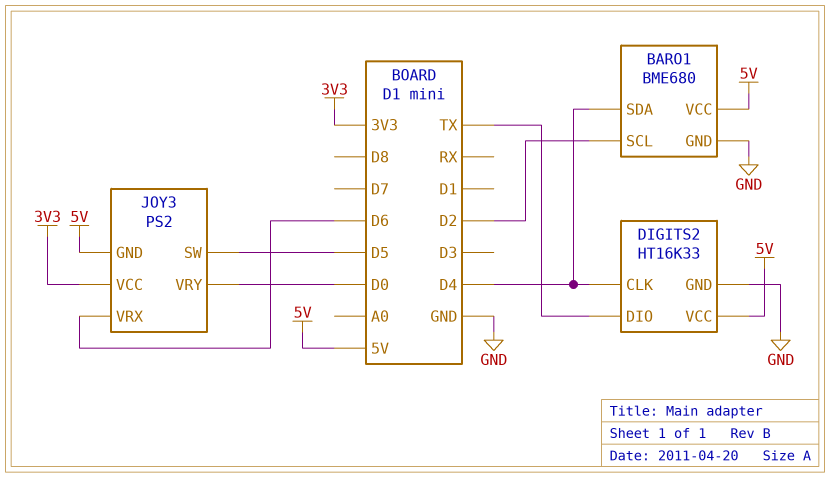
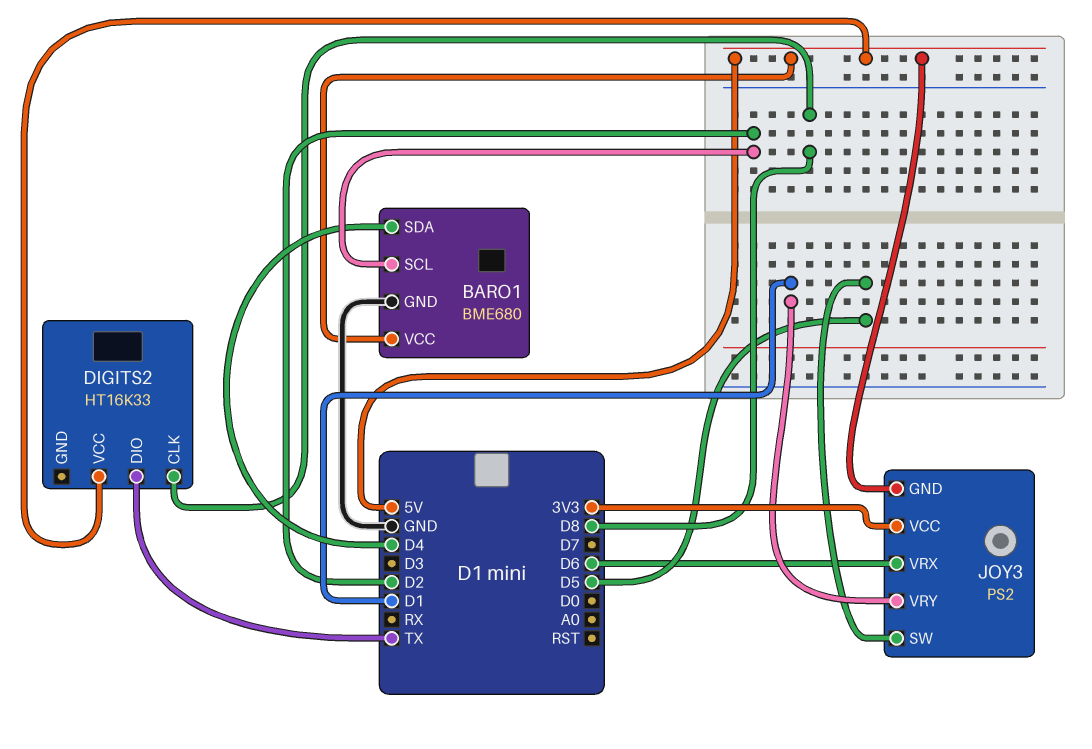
DIGITS2 pin CLK: D4 -> D8
DIGITS2 pin GND: GND -> none
JOY3 pin VRY: D0 -> D1

